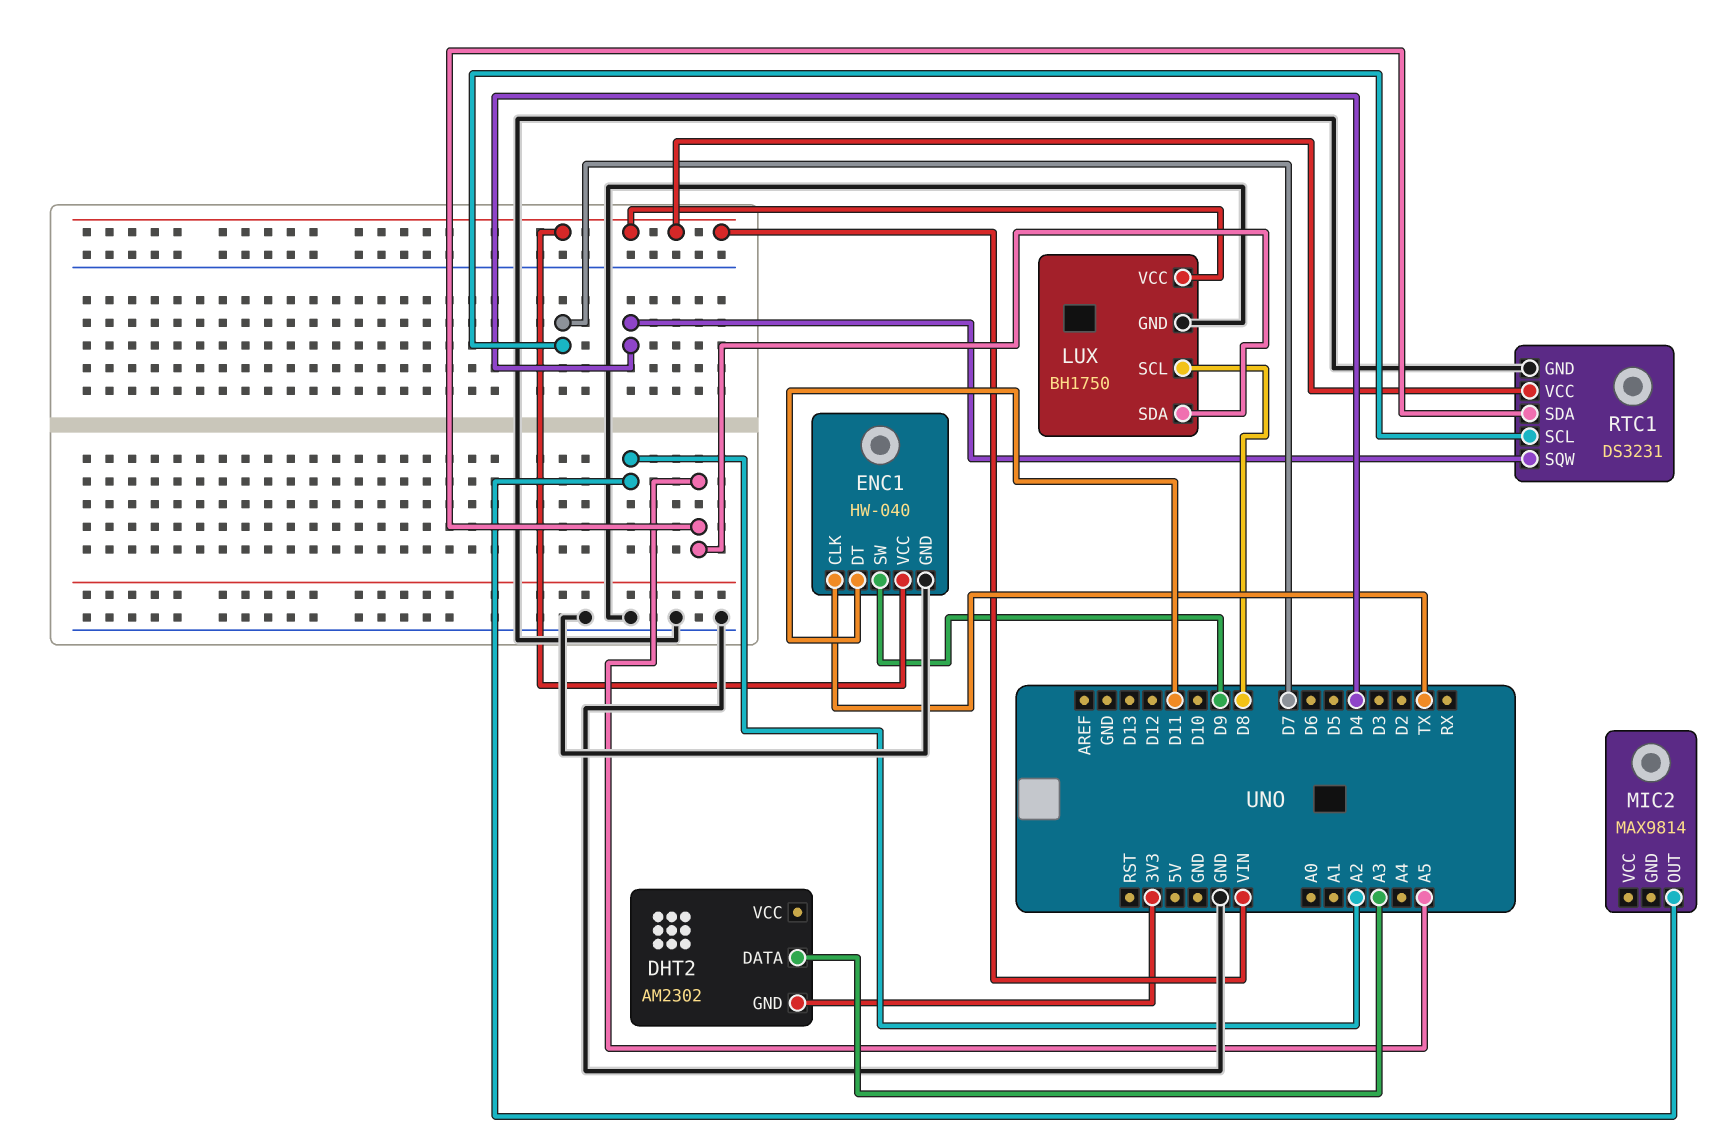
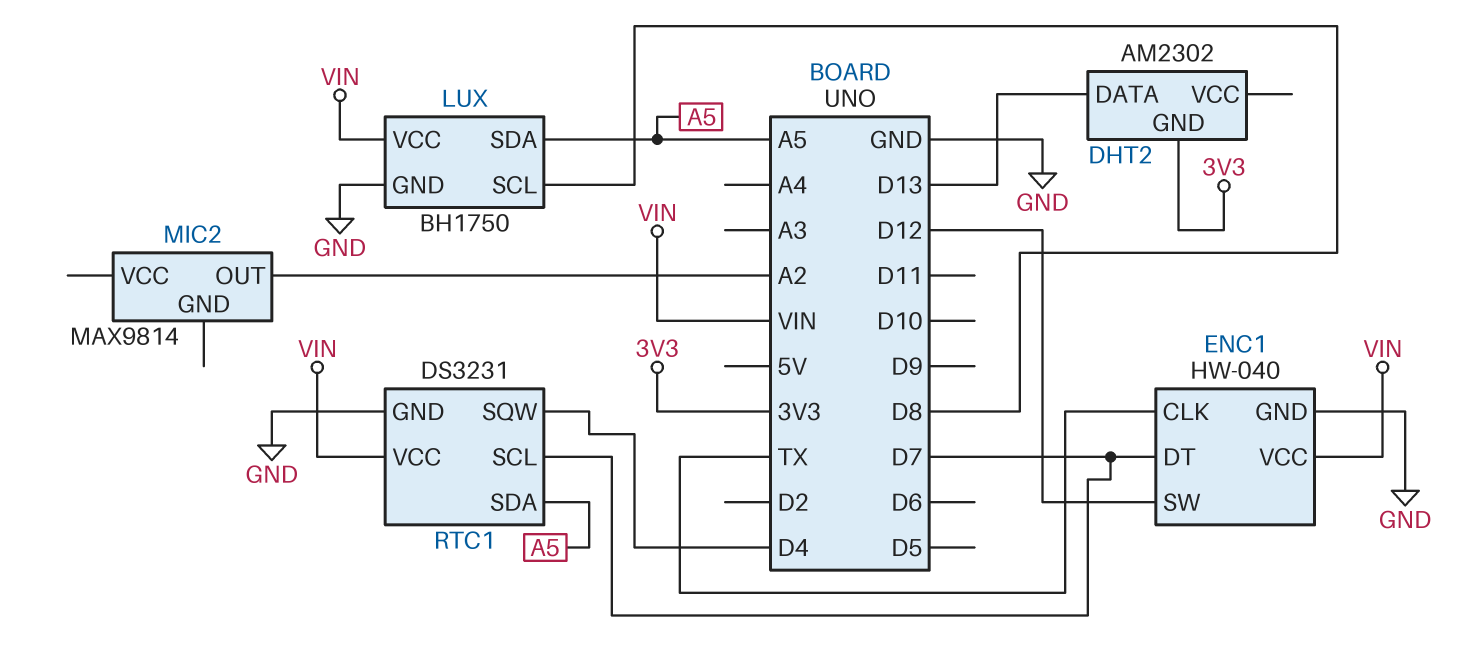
DHT2 pin DATA: A3 -> D13
ENC1 pin DT: D11 -> D7
ENC1 pin SW: D9 -> D12

